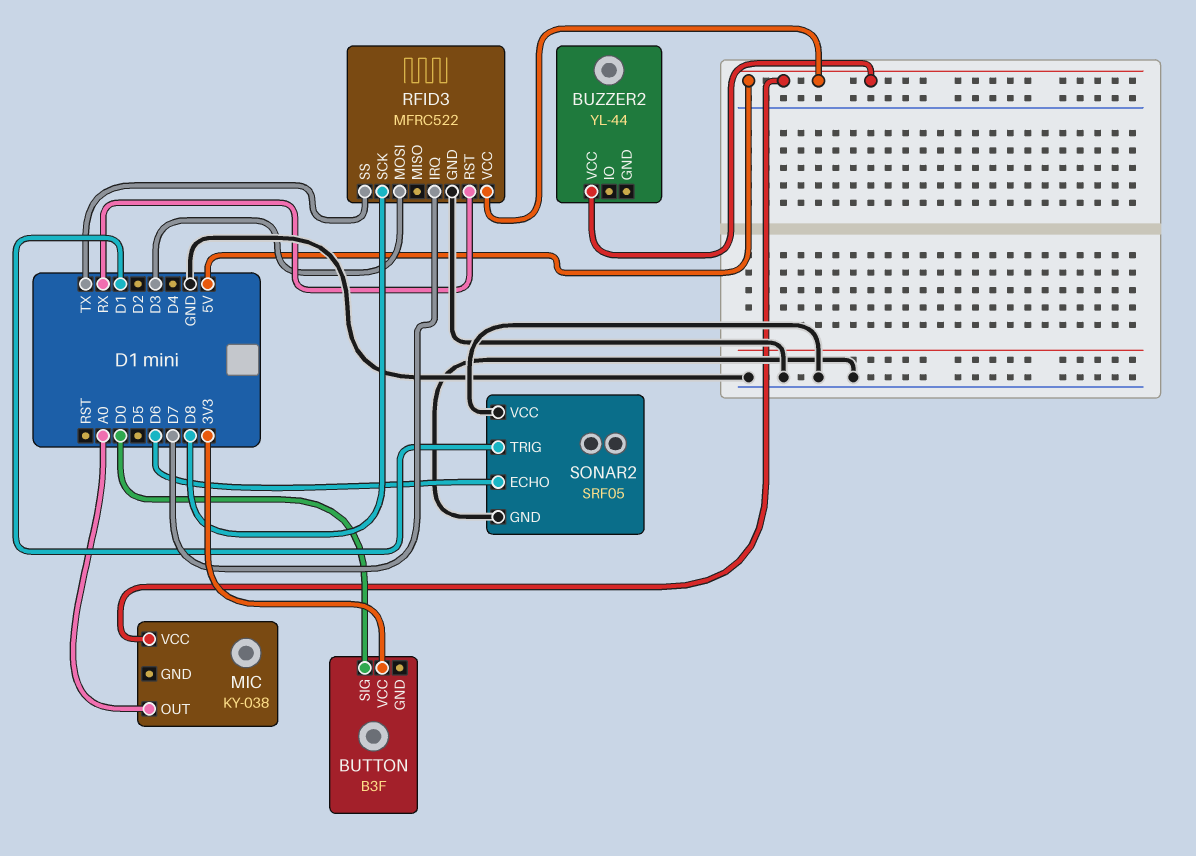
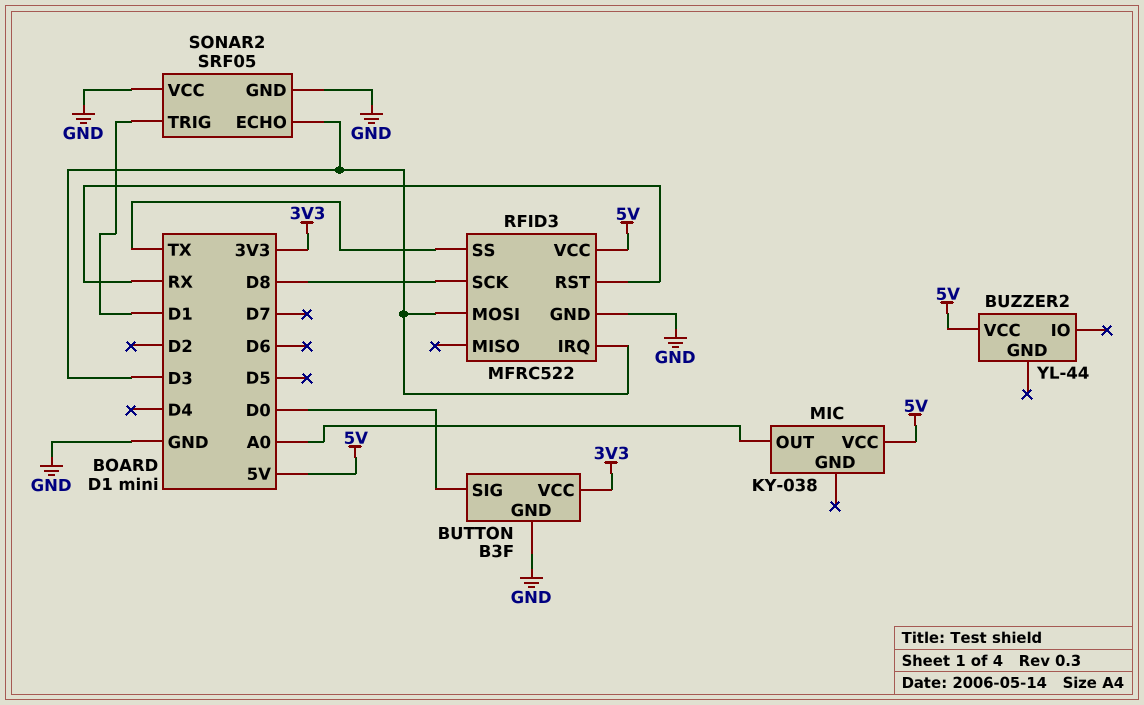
BUTTON pin GND: none -> GND
RFID3 pin IRQ: D7 -> D3
SONAR2 pin ECHO: D6 -> D3

